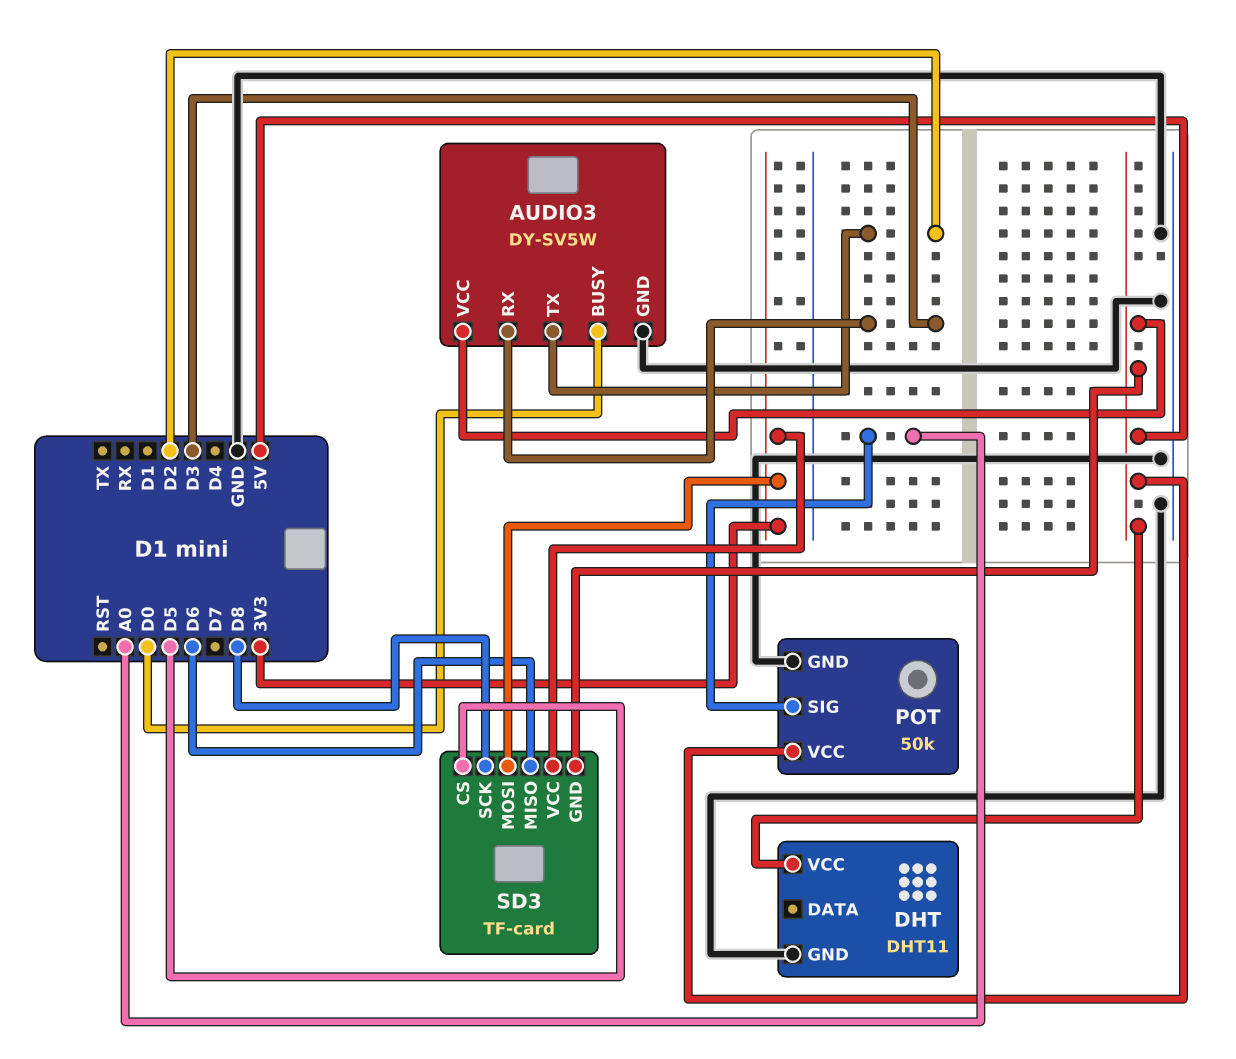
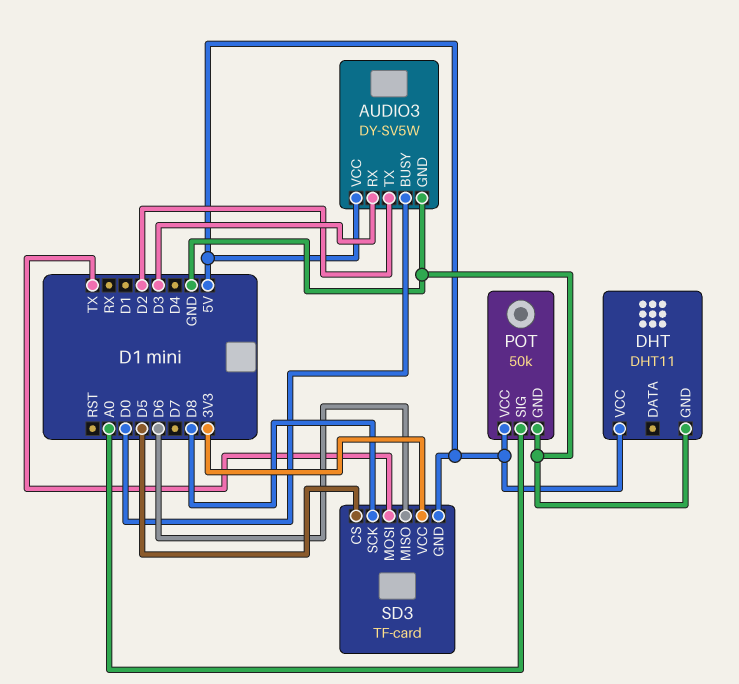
SD3 pin MOSI: 3V3 -> TX

